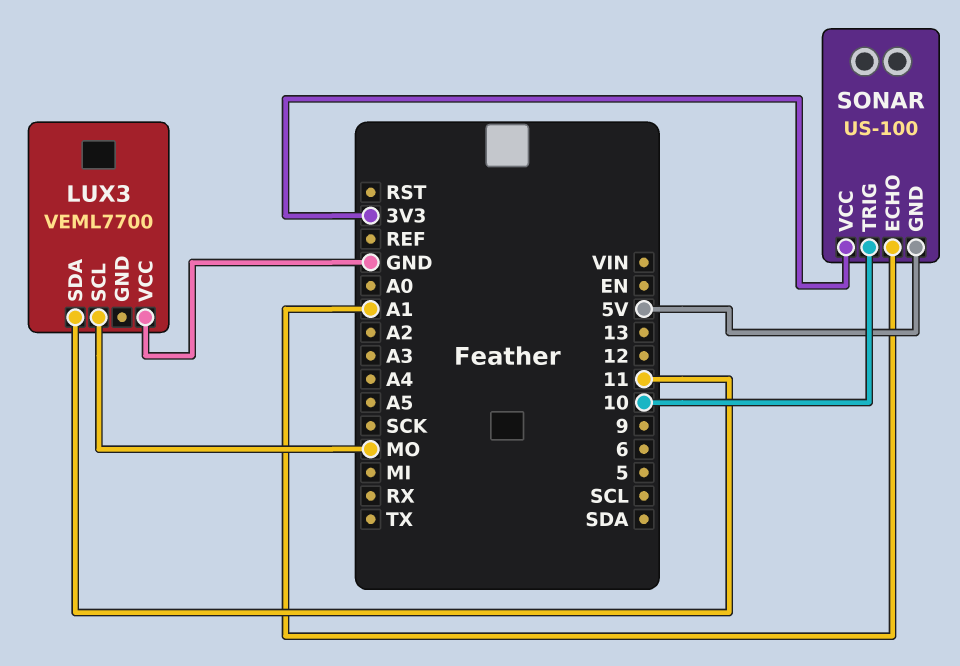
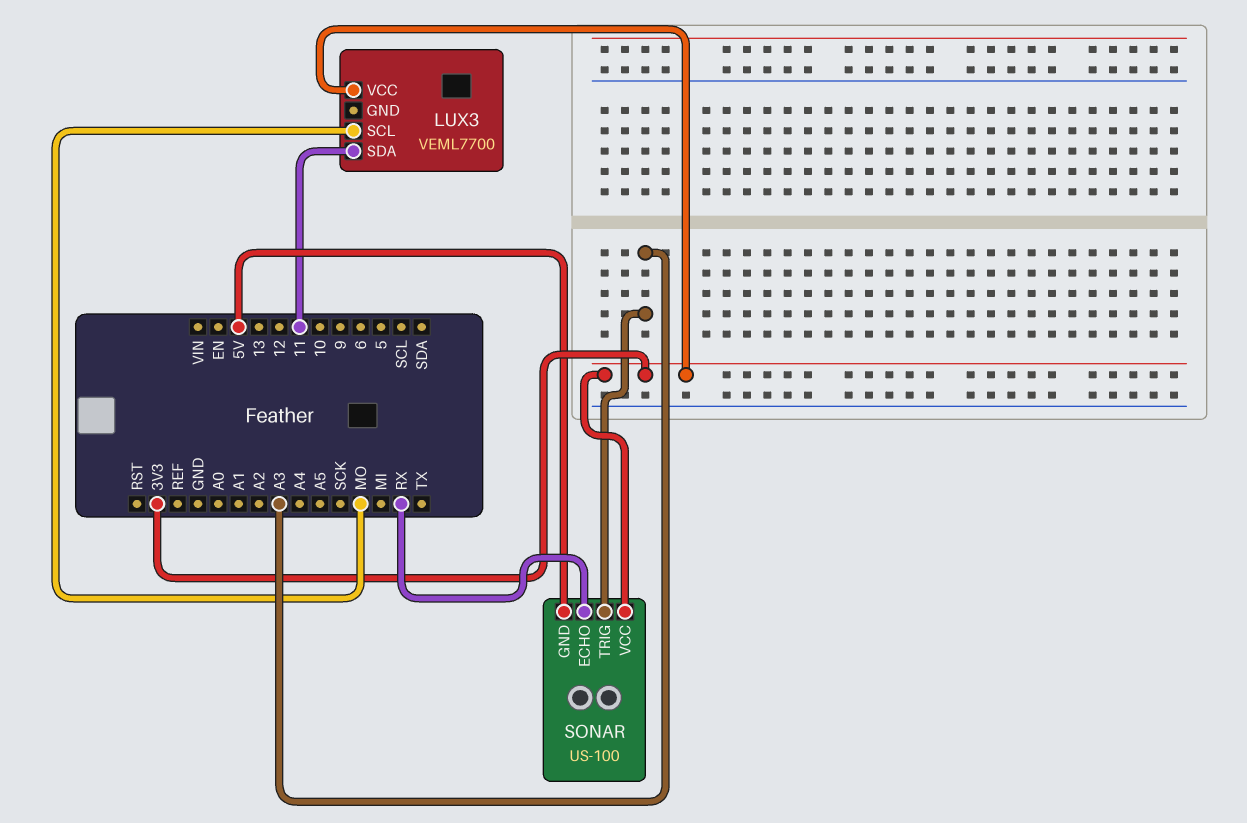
LUX3 pin VCC: GND -> 3V3
SONAR pin ECHO: A1 -> RX
SONAR pin TRIG: 10 -> A3

